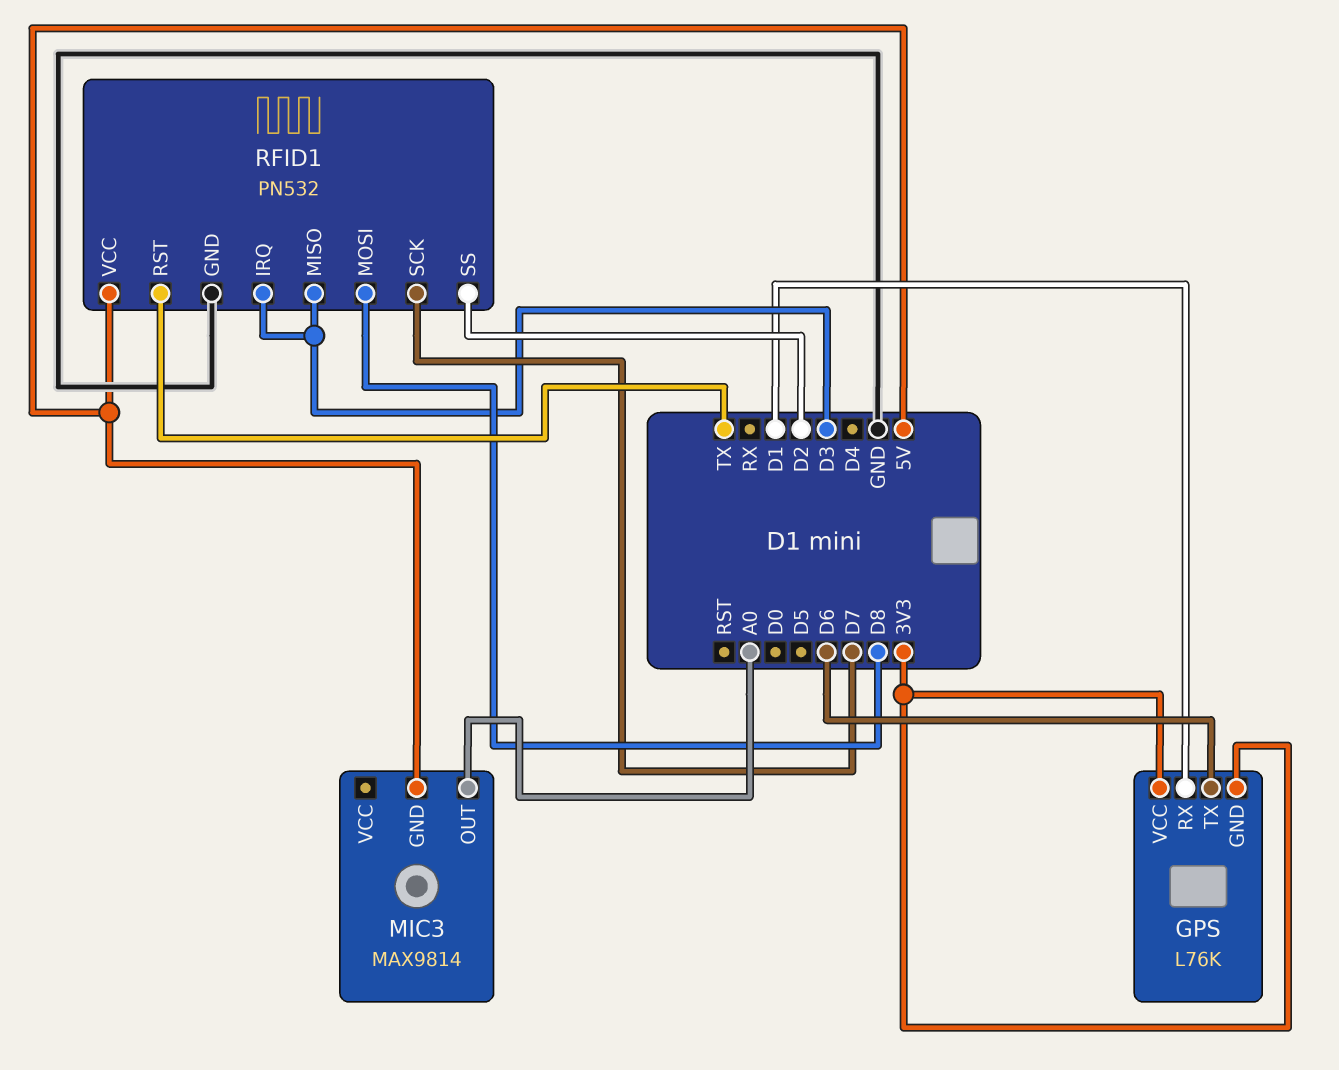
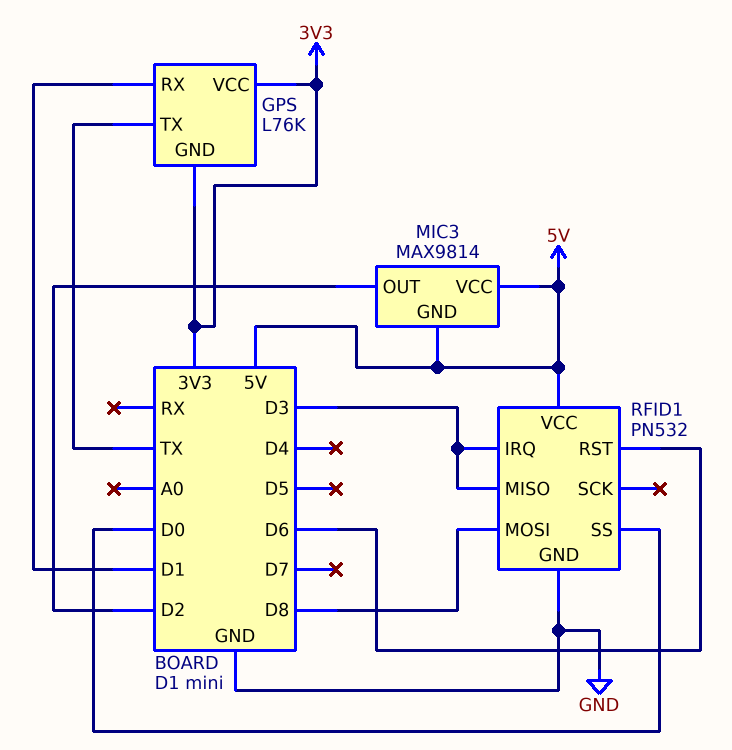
GPS pin TX: D6 -> TX
MIC3 pin OUT: A0 -> D2
MIC3 pin VCC: none -> 5V
RFID1 pin RST: TX -> D6
RFID1 pin SCK: D7 -> none
RFID1 pin SS: D2 -> D0

